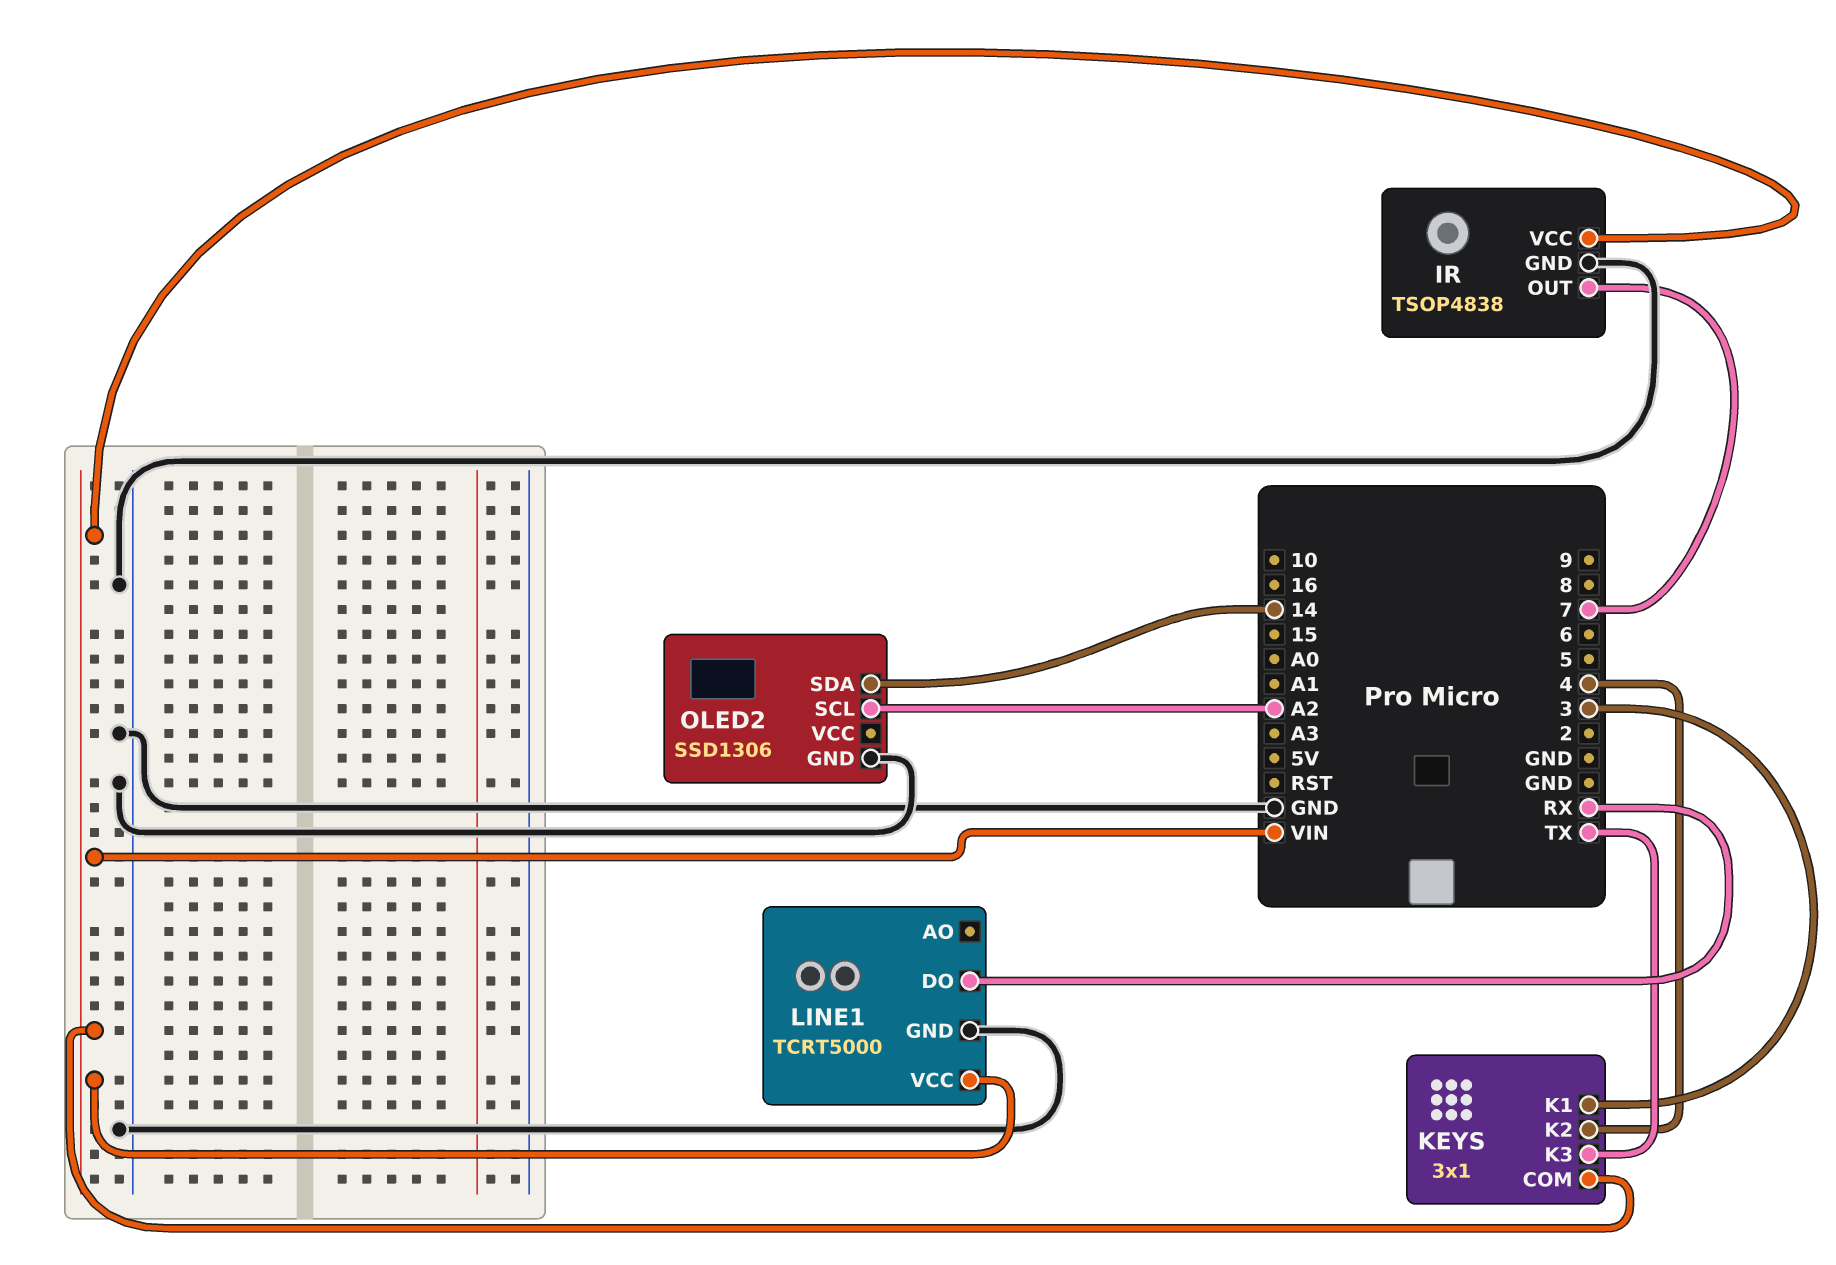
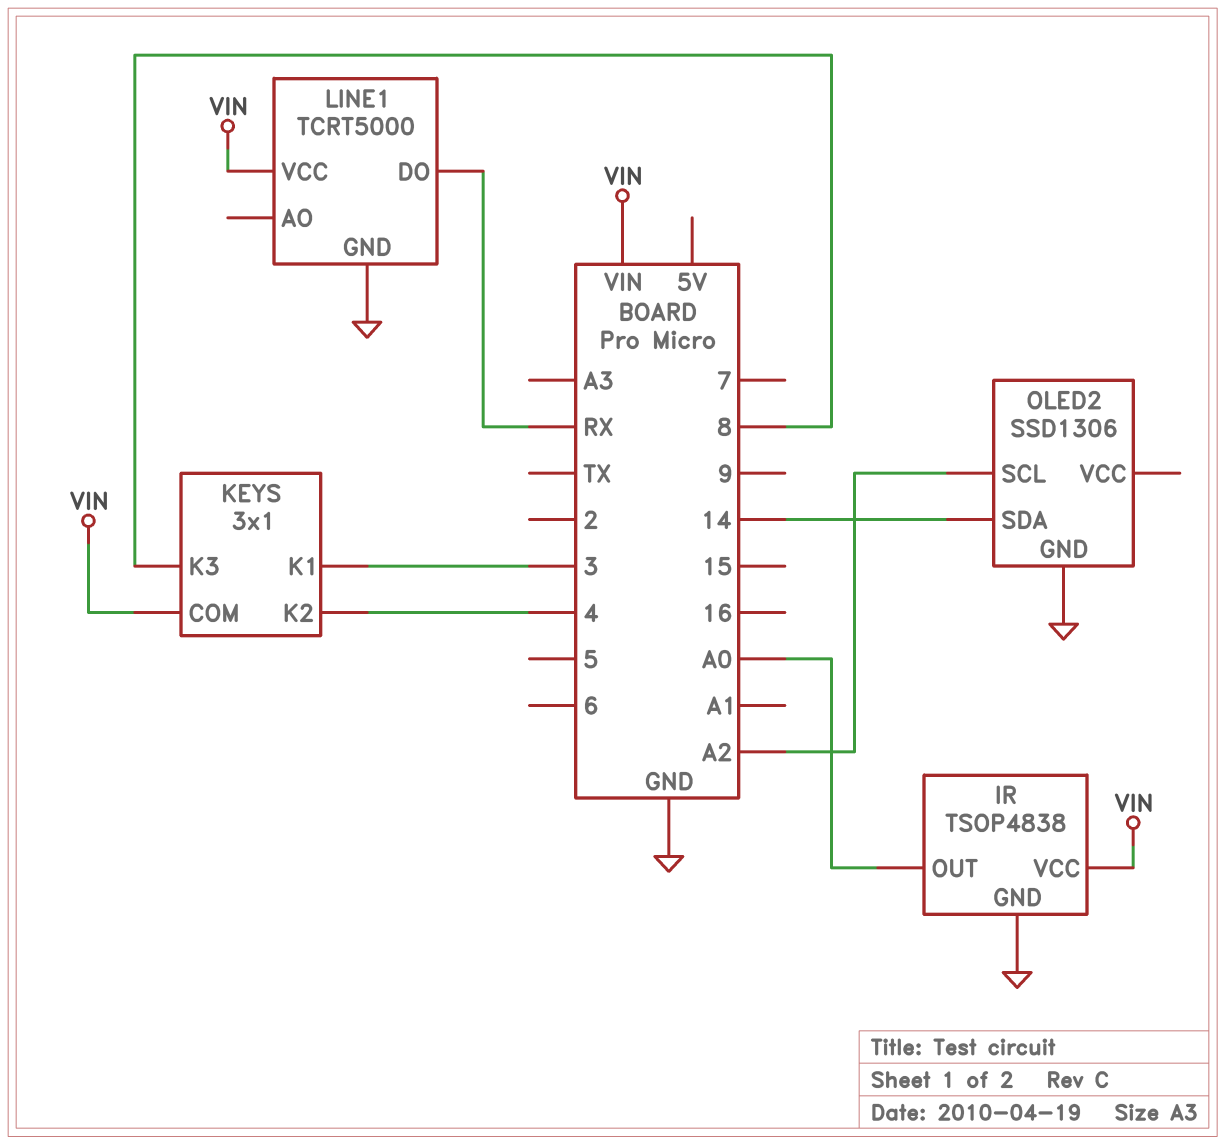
IR pin OUT: 7 -> A0
KEYS pin K3: TX -> 8

